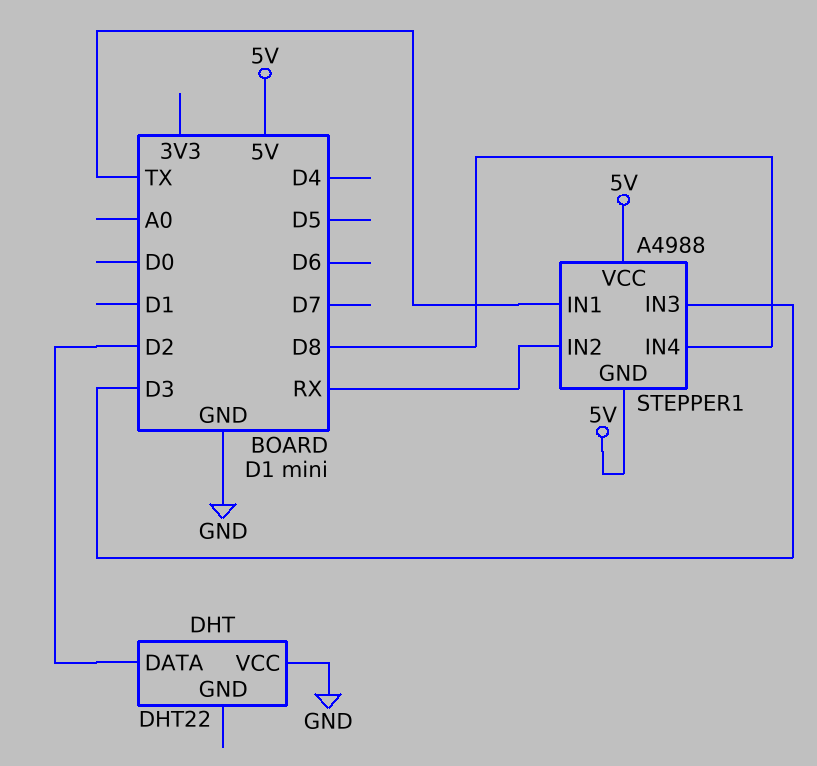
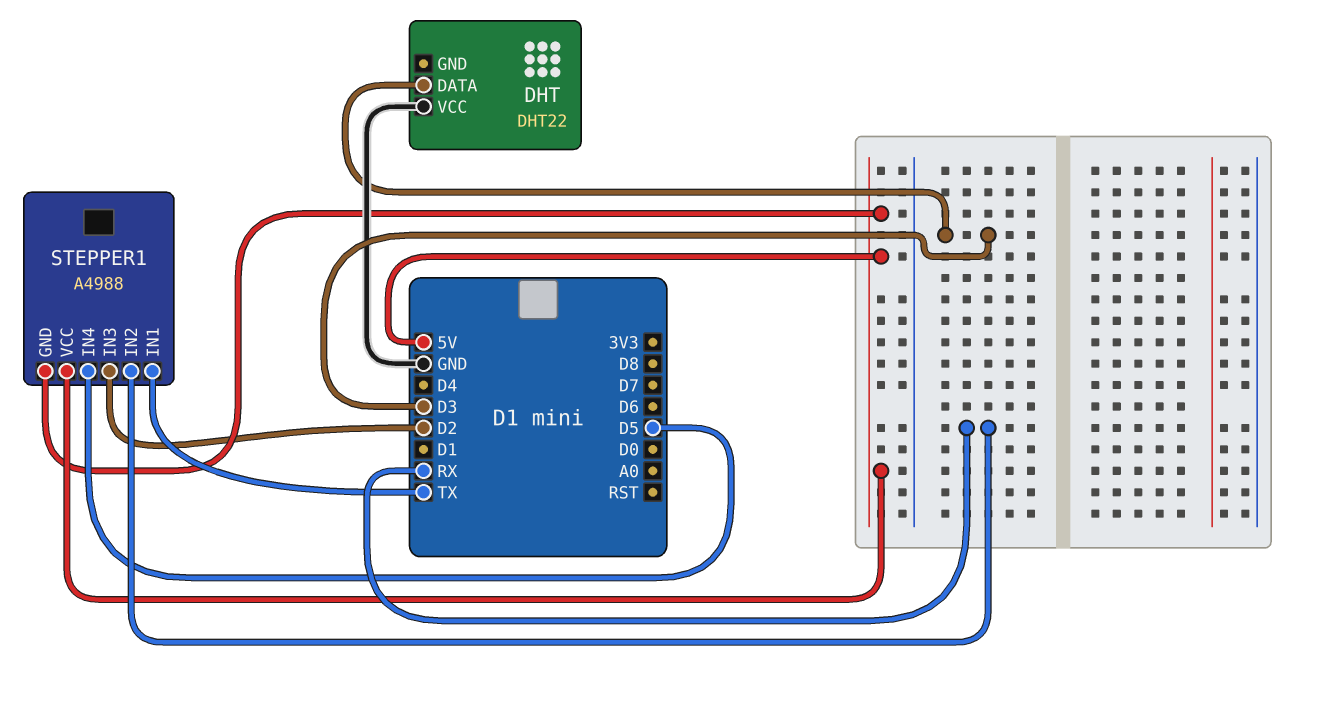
DHT pin DATA: D2 -> D3
STEPPER1 pin IN3: D3 -> D2
STEPPER1 pin IN4: D8 -> D5

